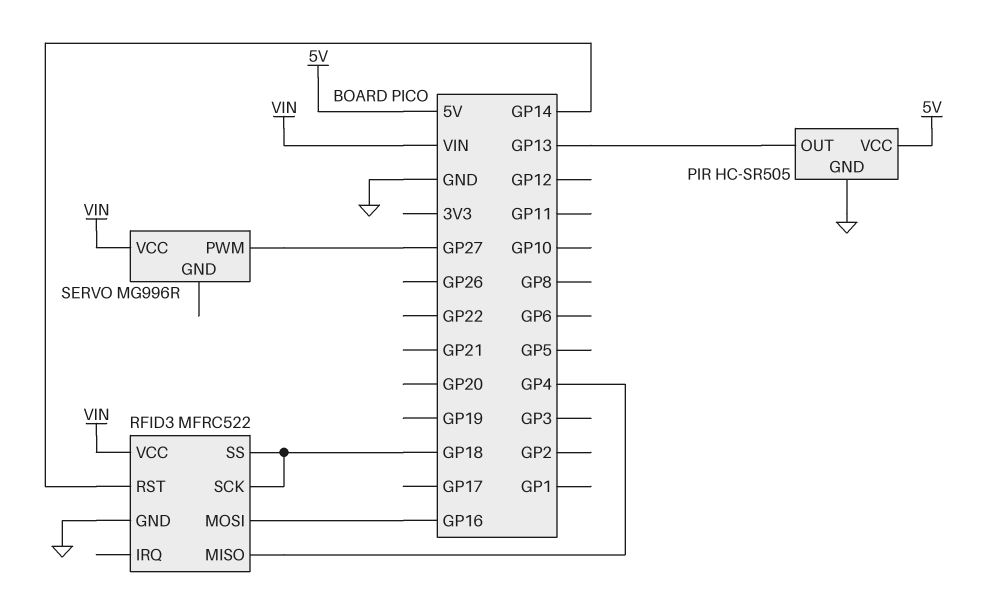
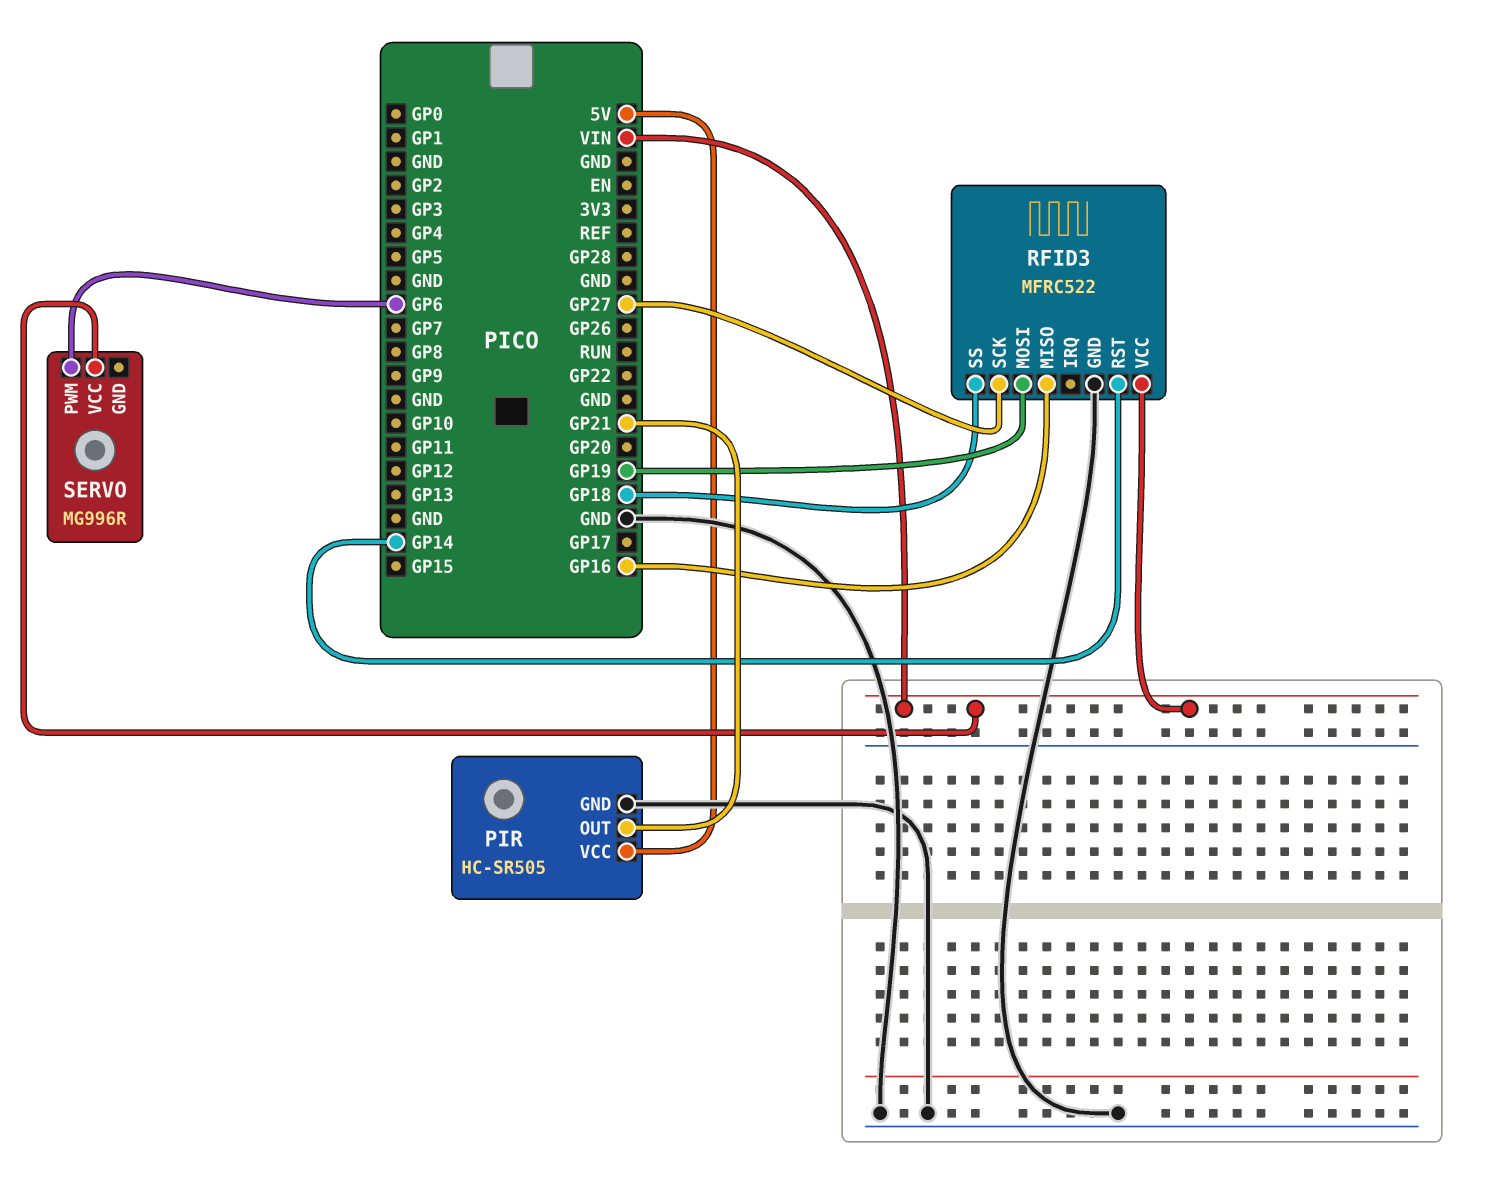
PIR pin OUT: GP13 -> GP21
RFID3 pin MISO: GP4 -> GP16
RFID3 pin MOSI: GP16 -> GP19
RFID3 pin SCK: GP18 -> GP27
SERVO pin PWM: GP27 -> GP6

